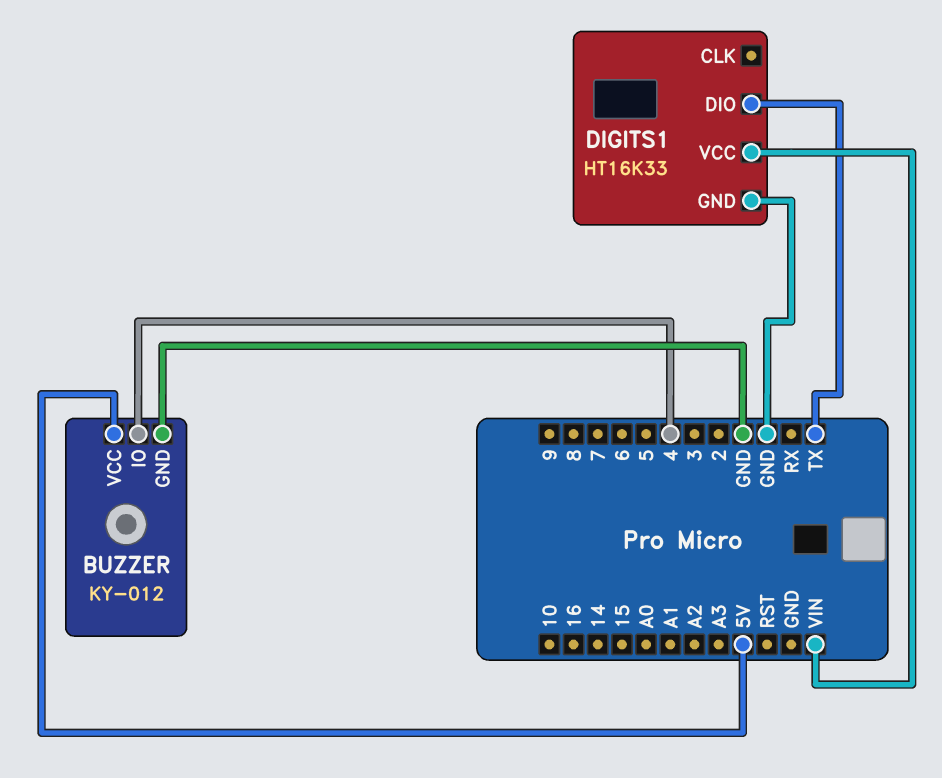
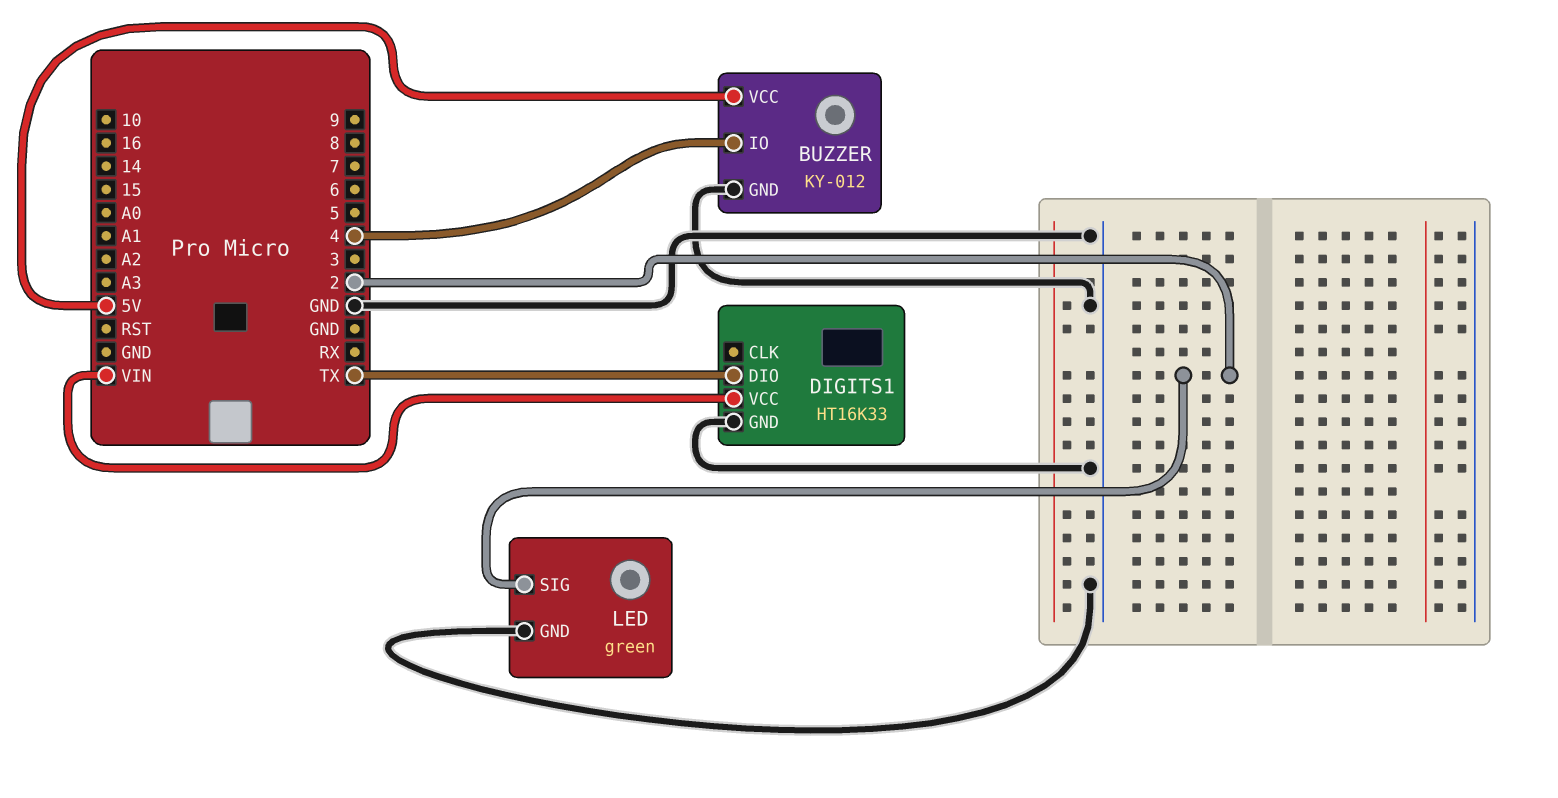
LED: none -> green
LED pin GND: none -> GND
LED pin SIG: none -> 2

